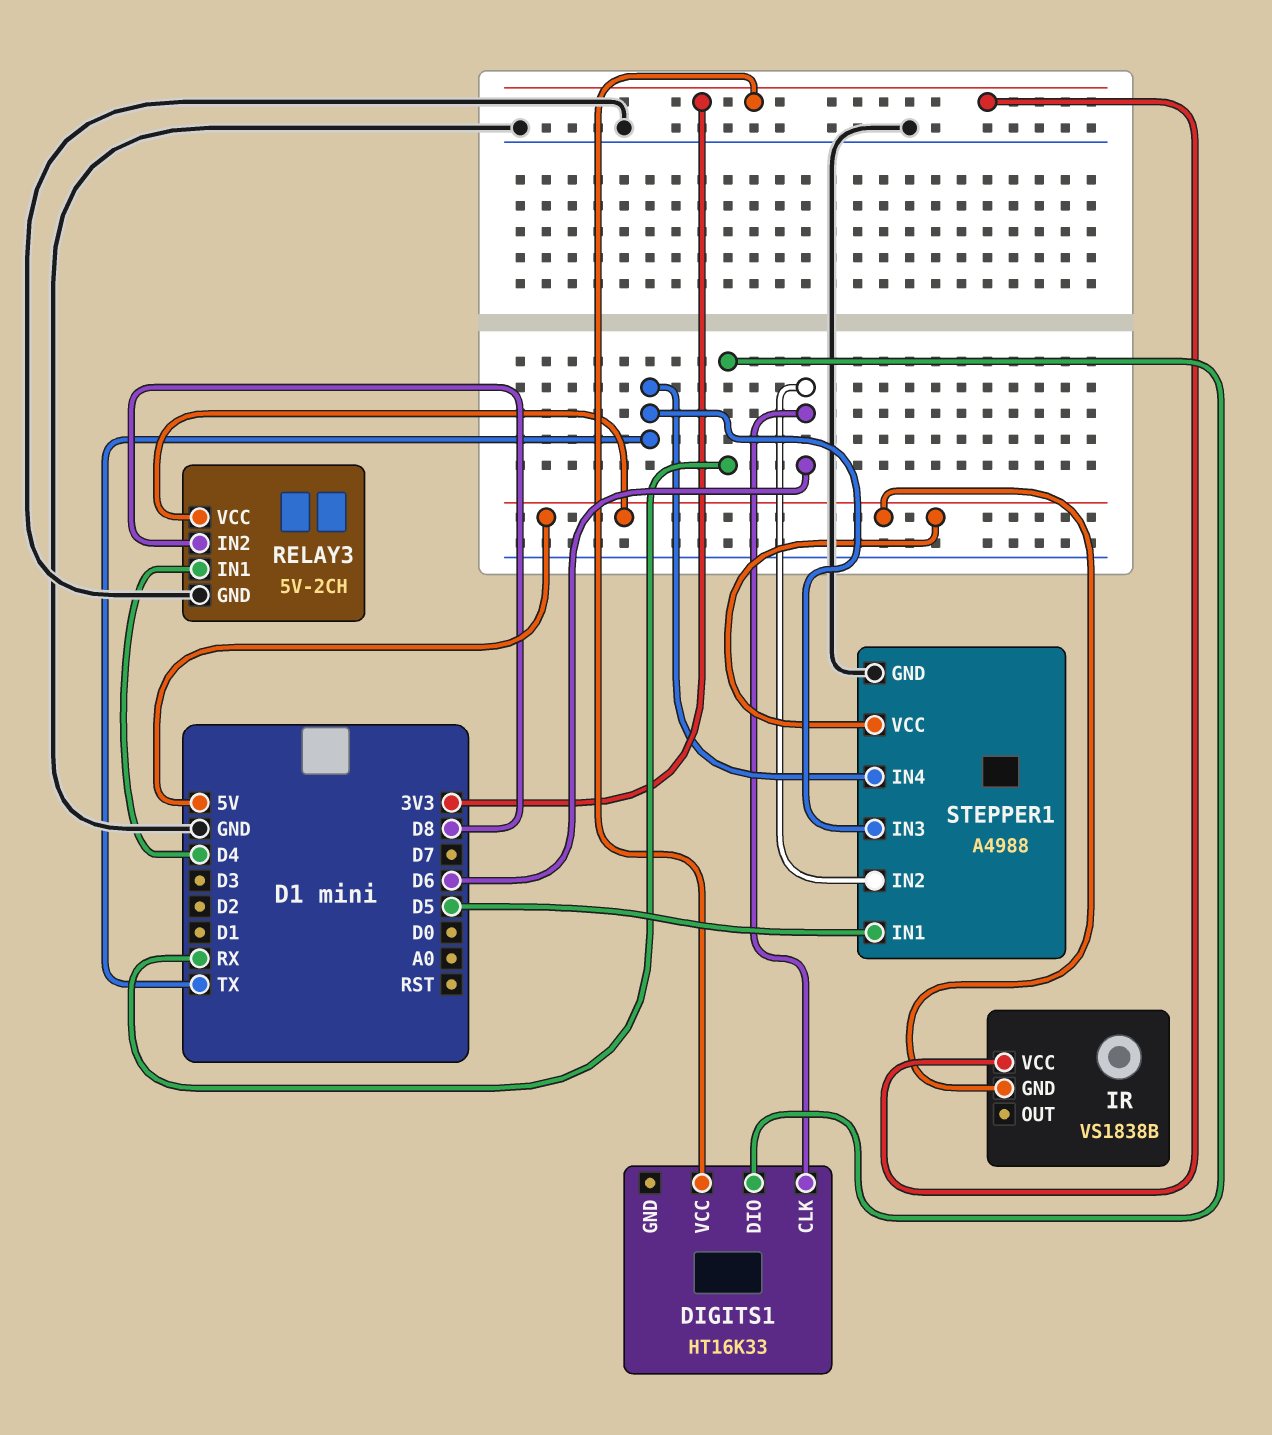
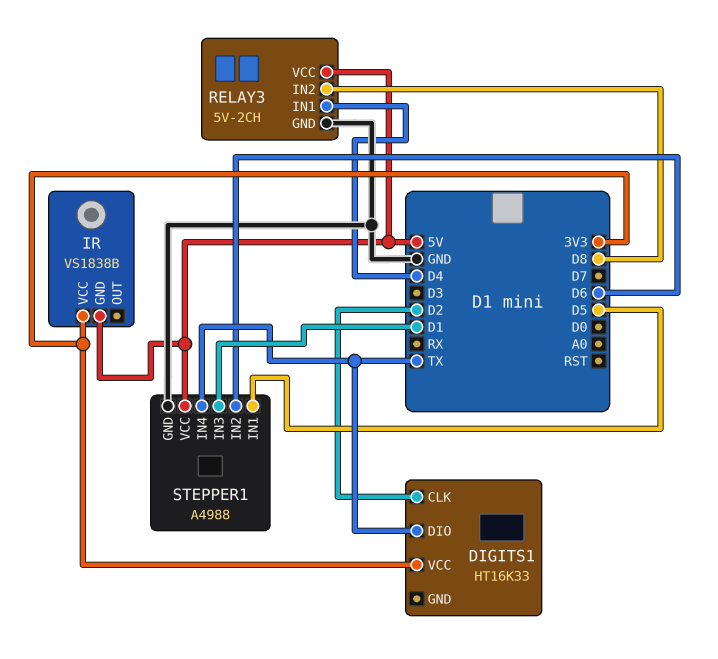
DIGITS1 pin CLK: D6 -> D2
DIGITS1 pin DIO: RX -> TX
STEPPER1 pin IN3: TX -> D1

